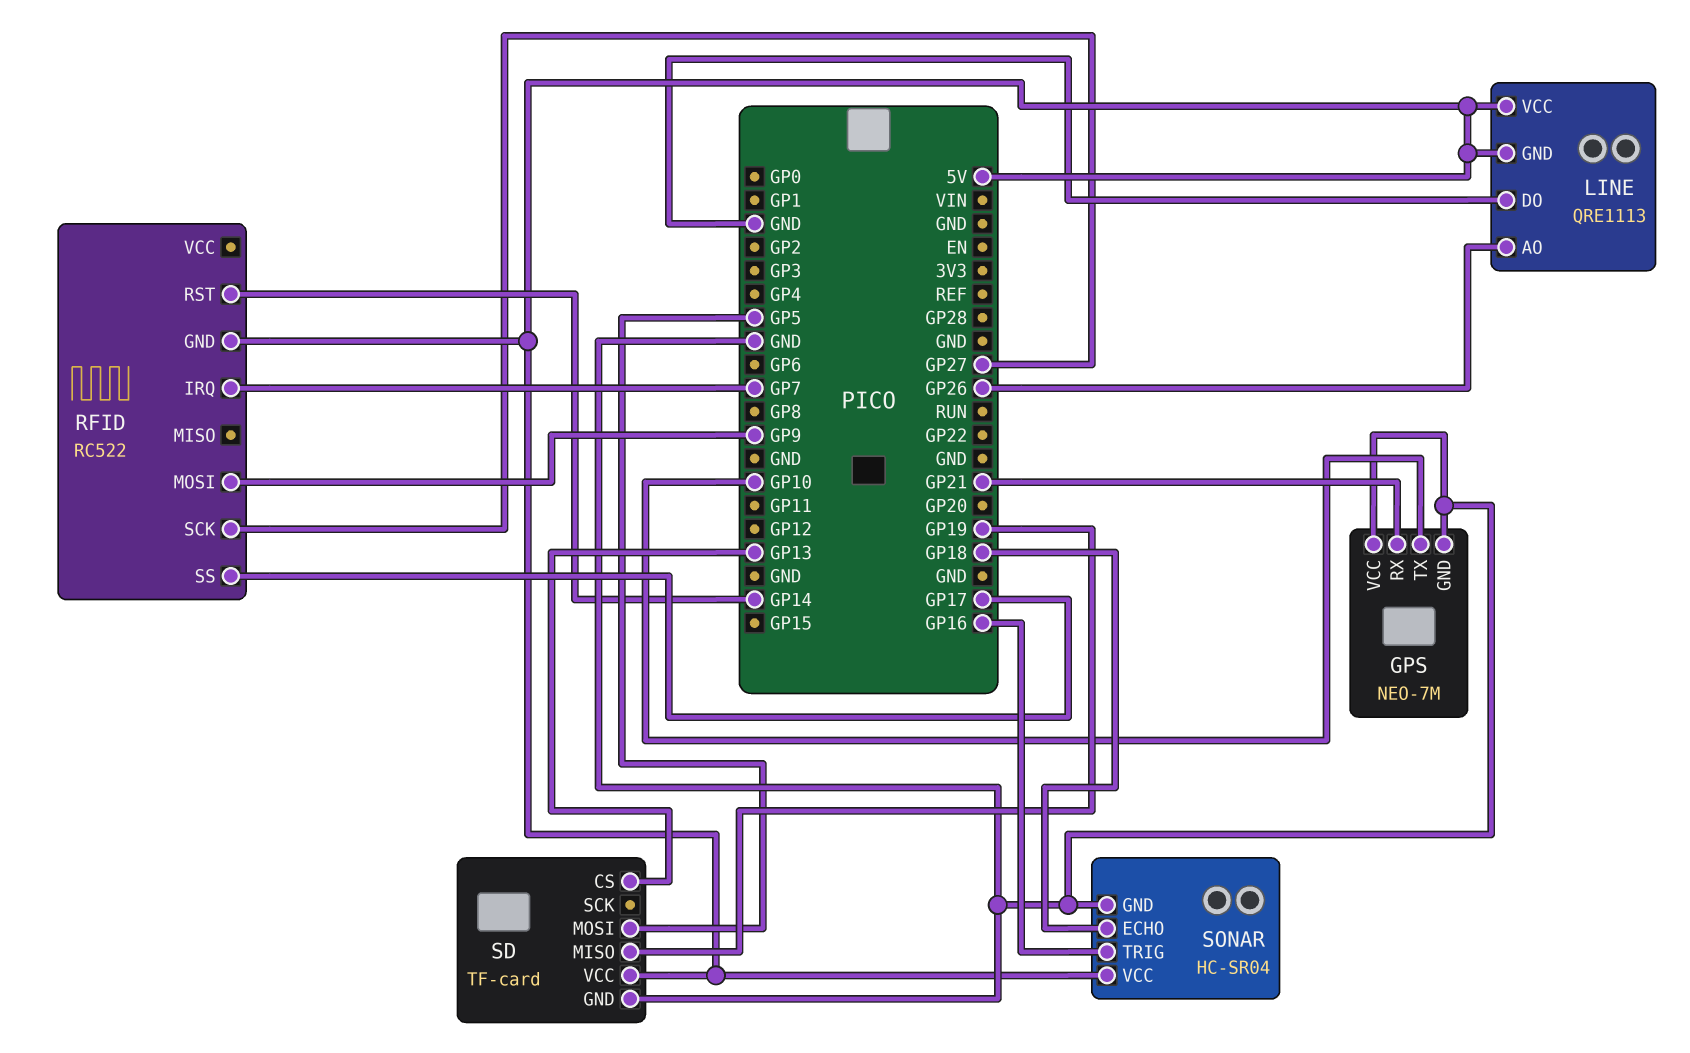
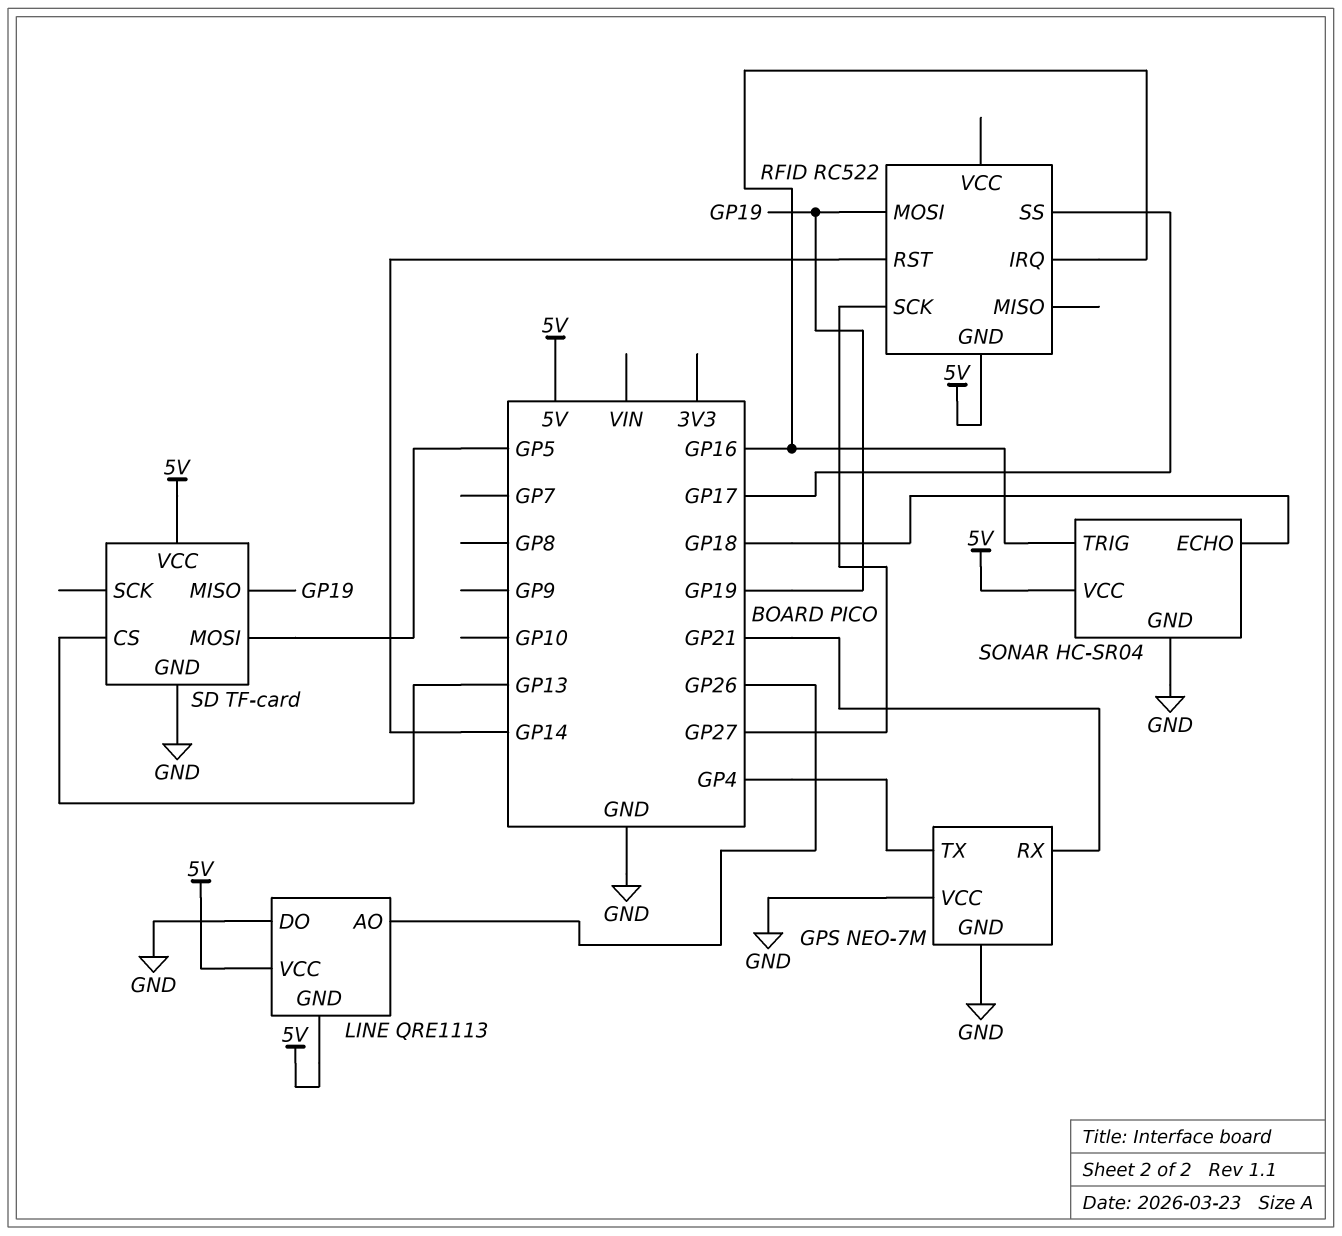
GPS pin TX: GP10 -> GP4
RFID pin IRQ: GP7 -> GP16
RFID pin MOSI: GP9 -> GP19

